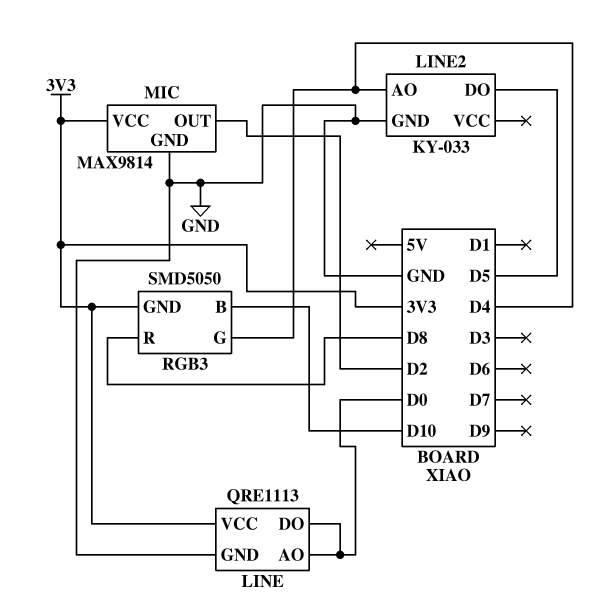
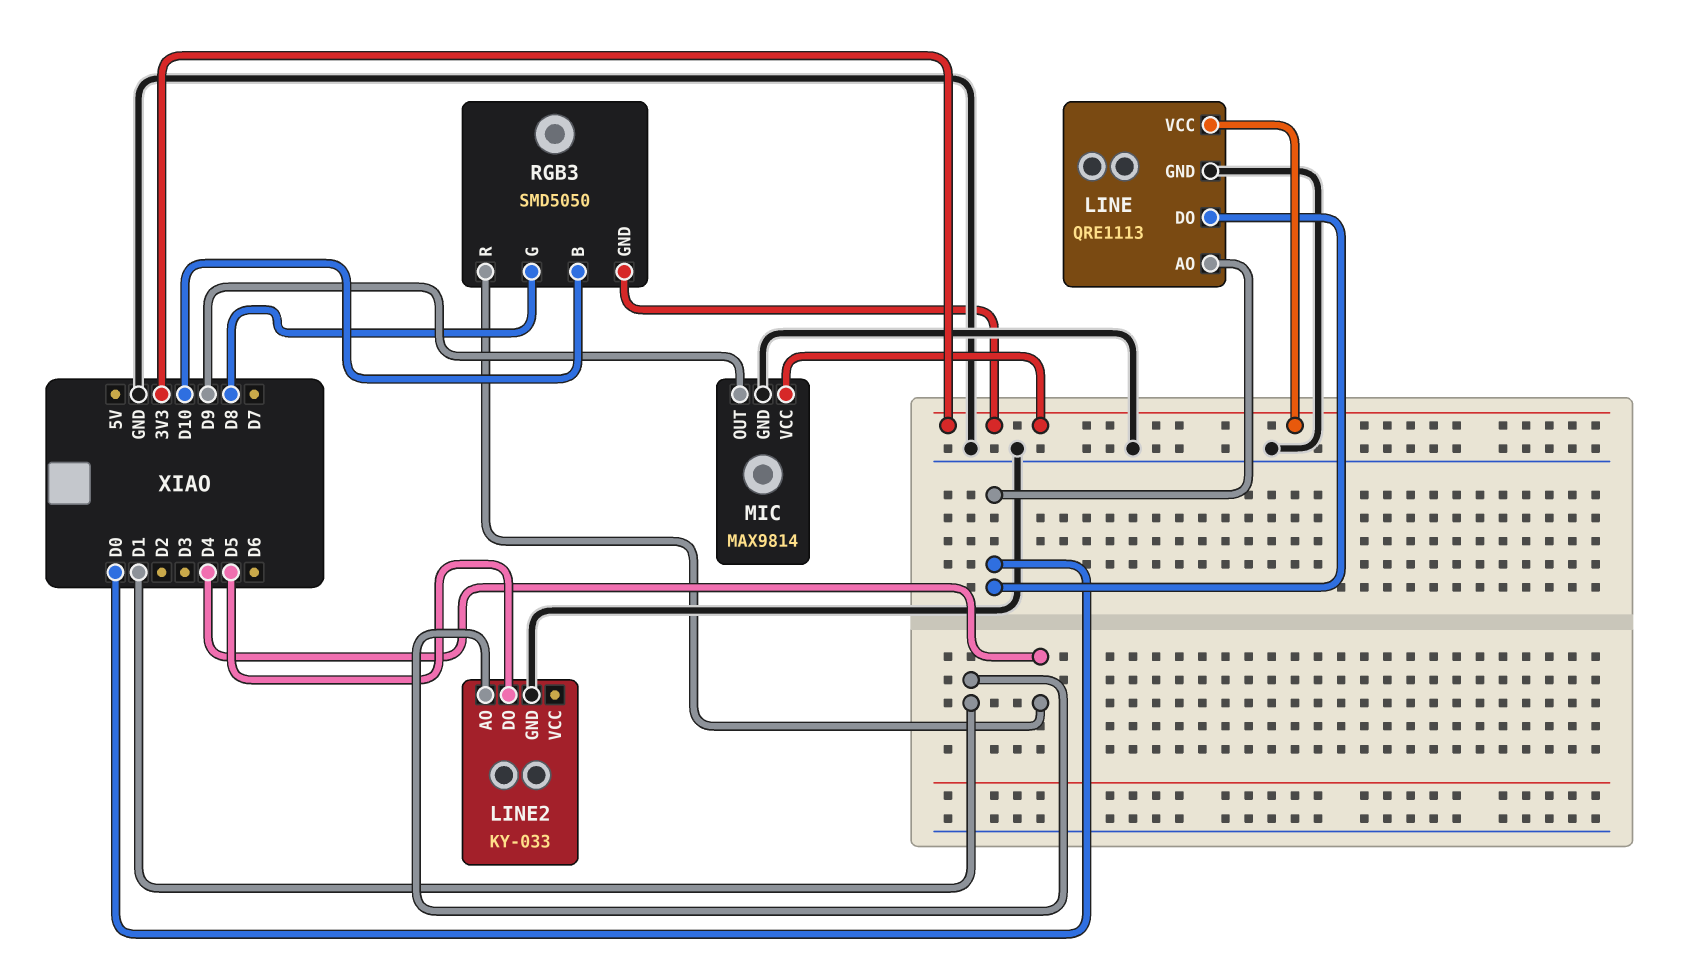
LINE2 pin AO: D4 -> D1
MIC pin OUT: D2 -> D9
RGB3 pin G: D4 -> D8
RGB3 pin R: D8 -> D4

